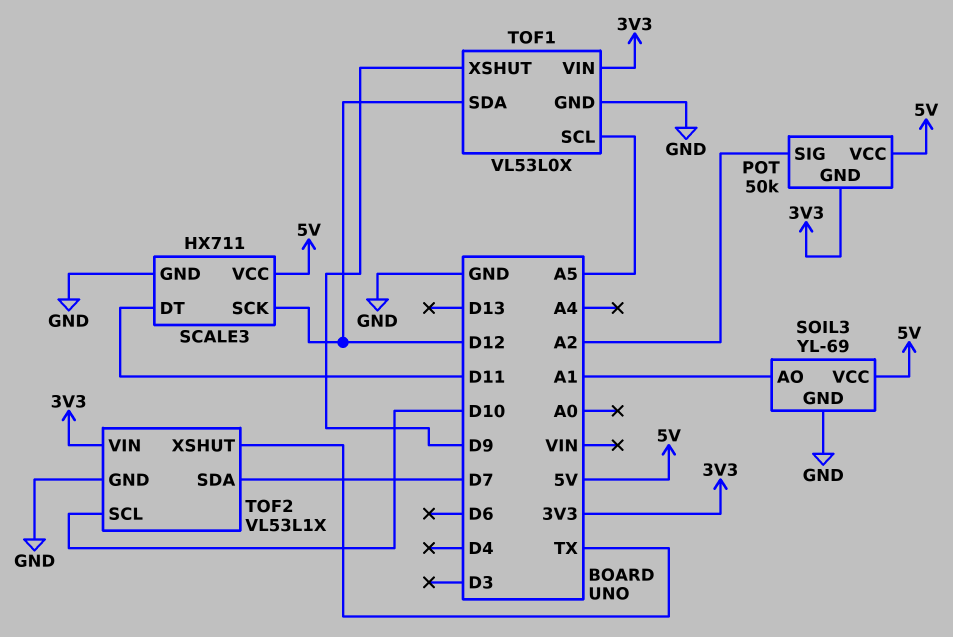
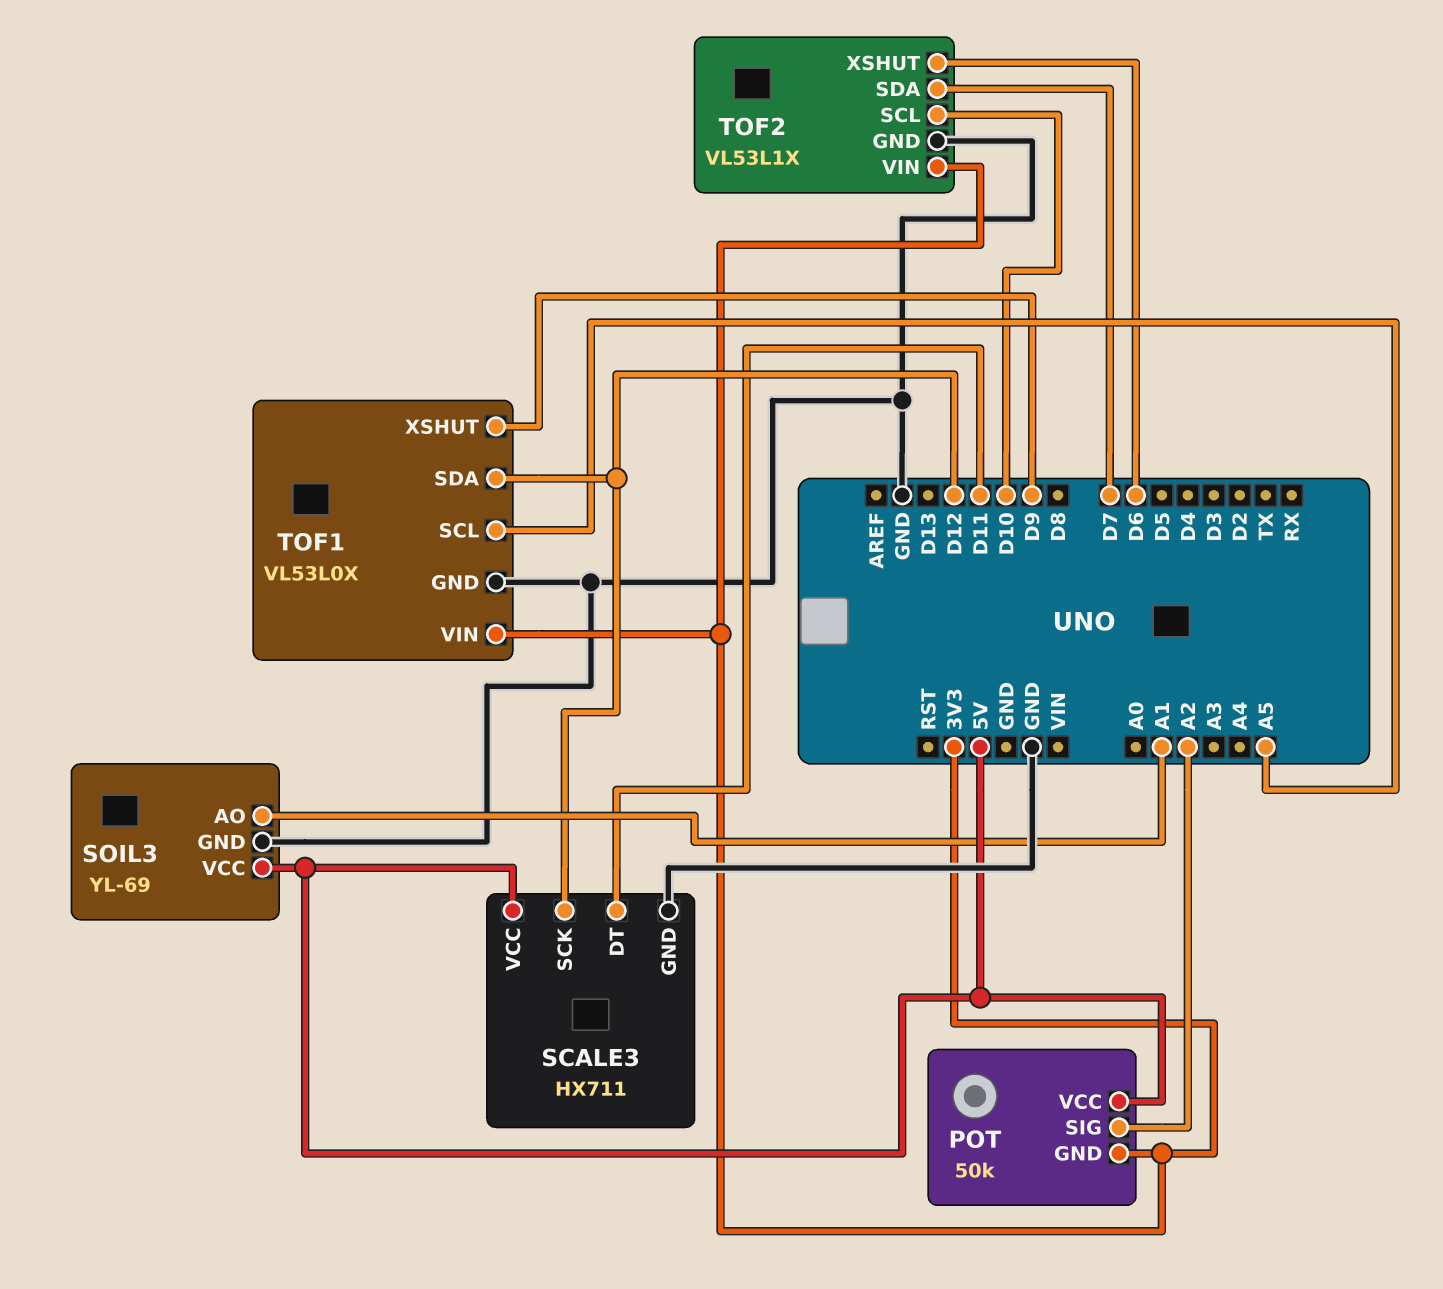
TOF2 pin XSHUT: TX -> D6

